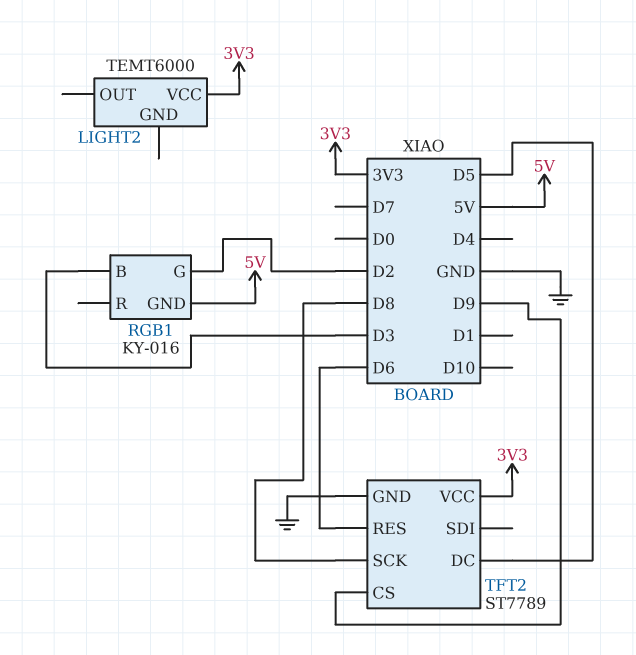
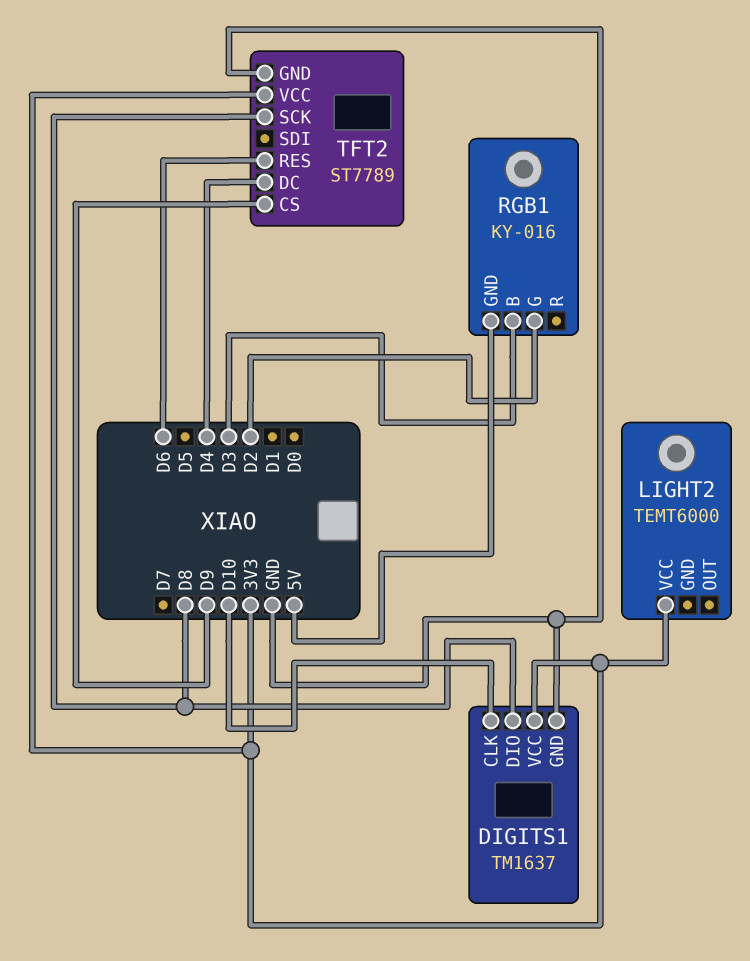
DIGITS1: none -> TM1637
DIGITS1 pin CLK: none -> D10
DIGITS1 pin DIO: none -> D8
DIGITS1 pin GND: none -> GND
DIGITS1 pin VCC: none -> 3V3
TFT2 pin DC: D5 -> D4

